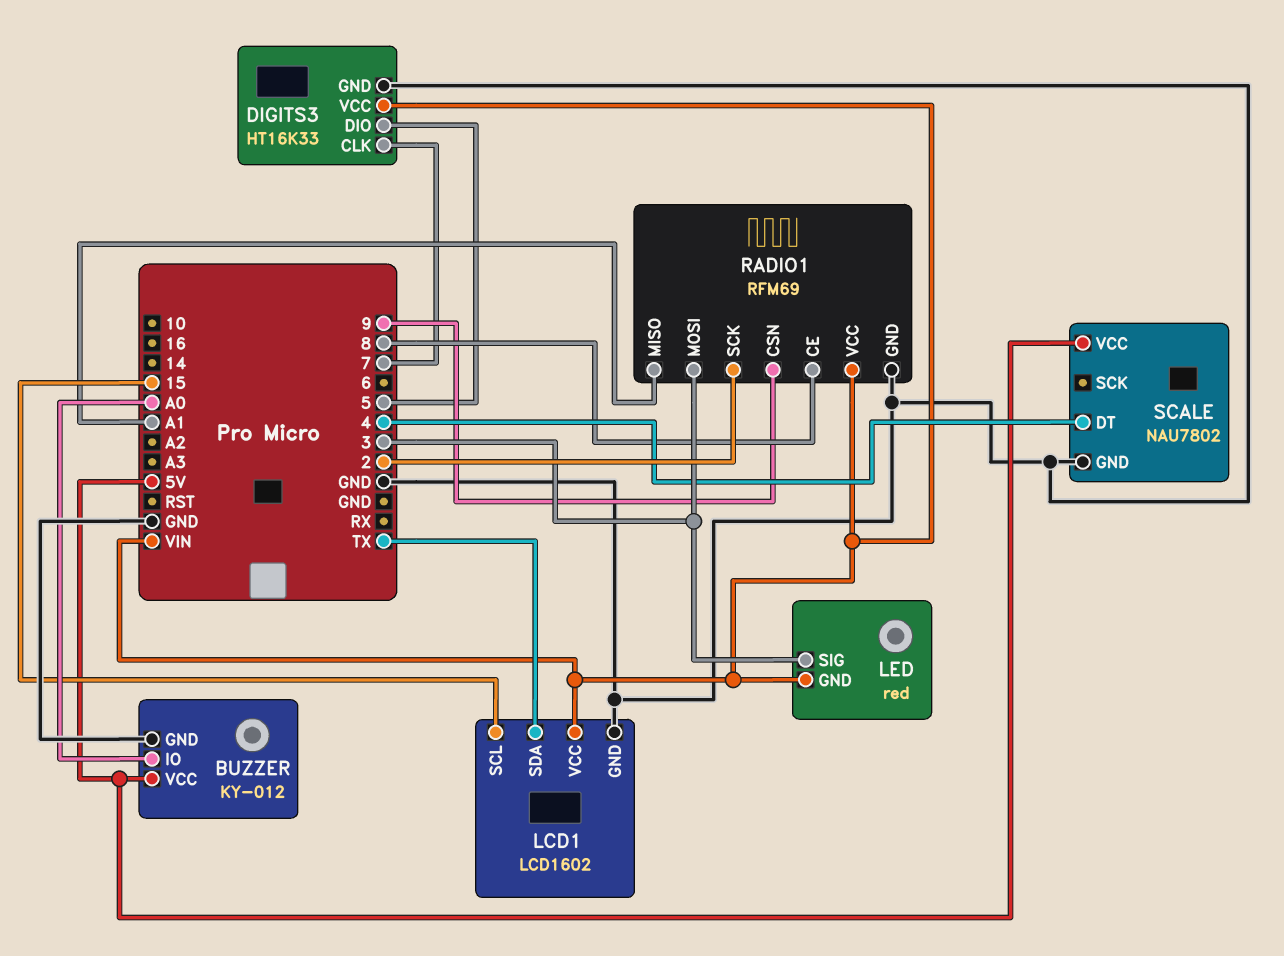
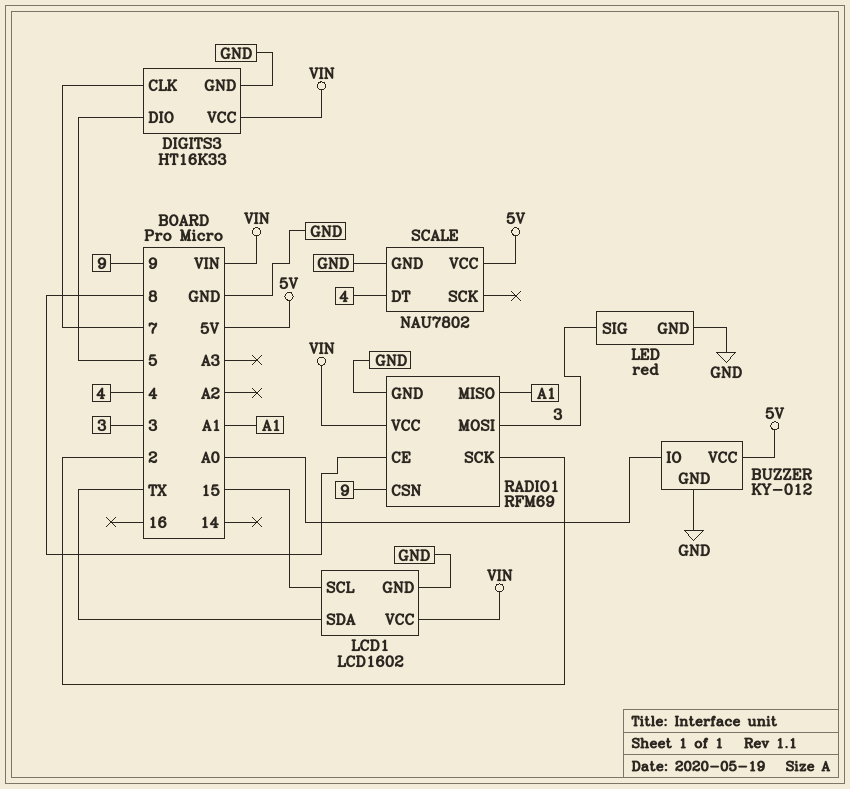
LED pin GND: VIN -> GND

